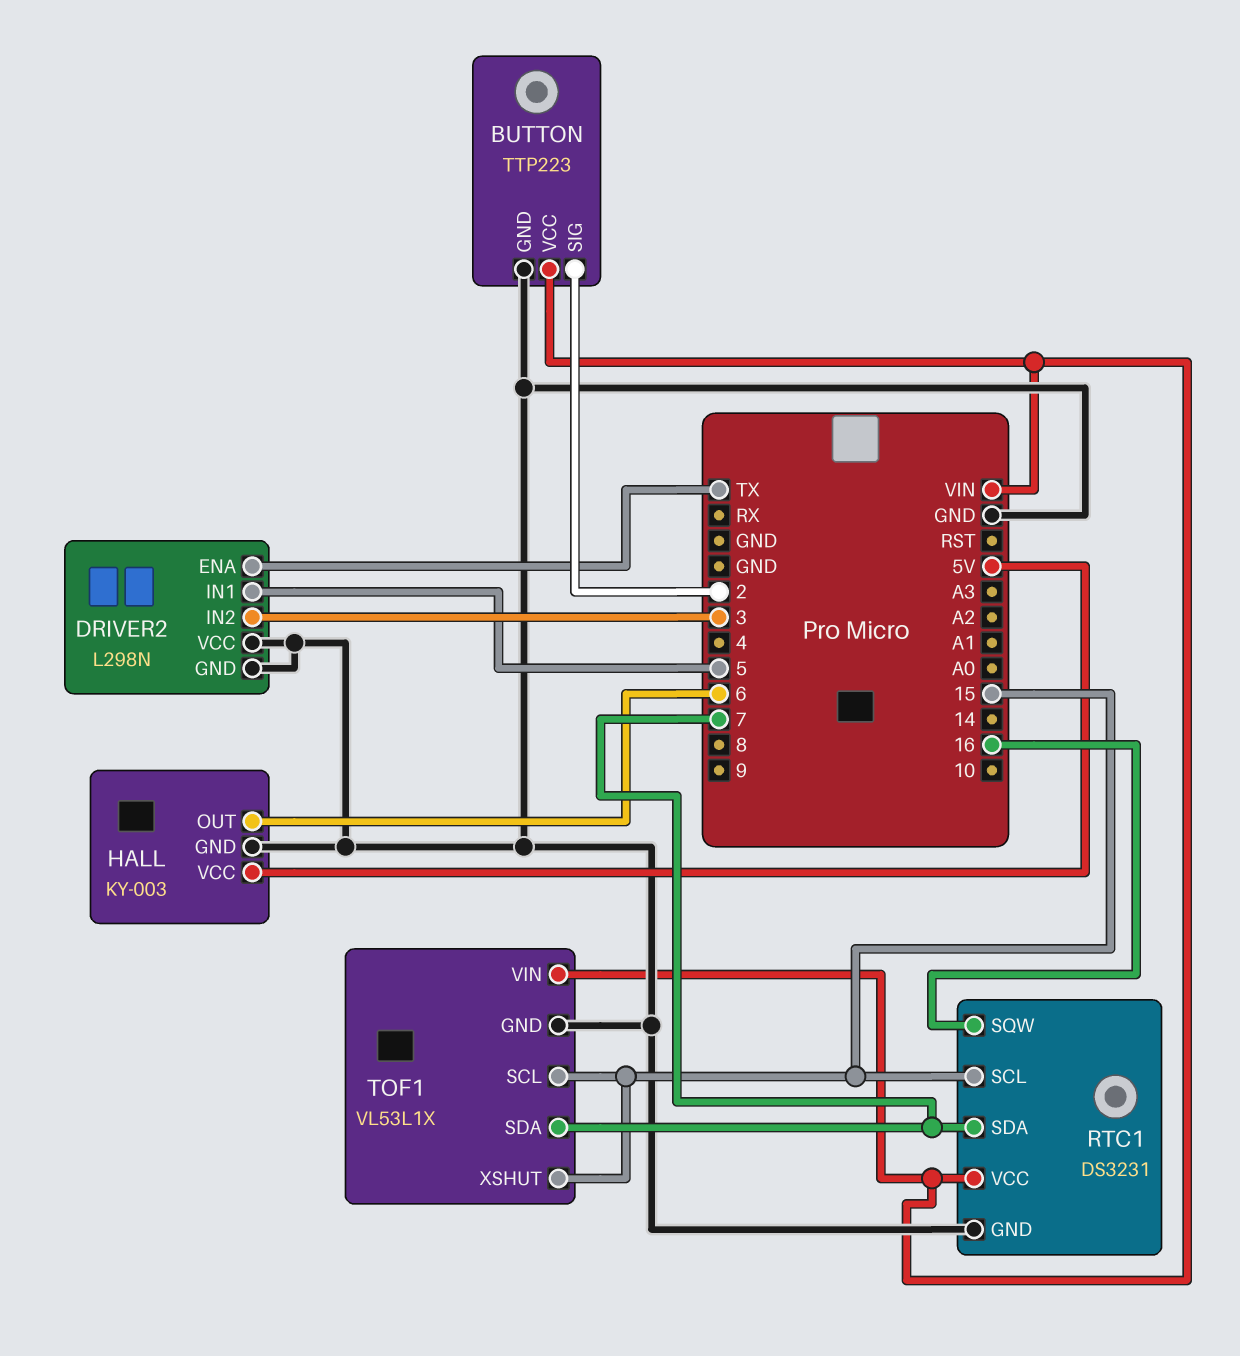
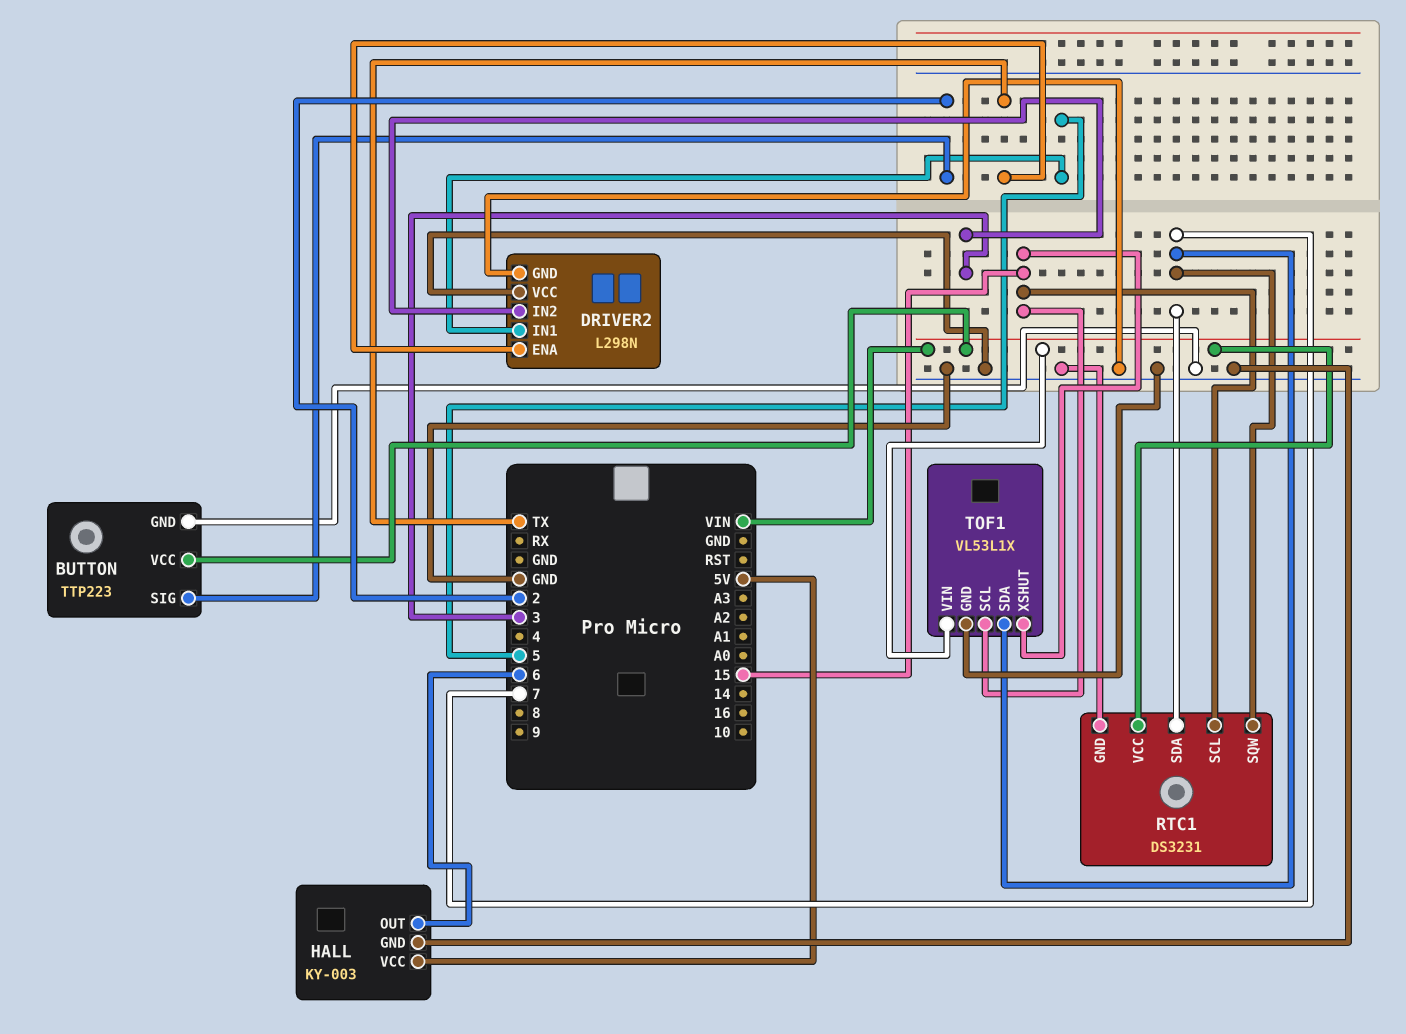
RTC1 pin SQW: 16 -> 7

